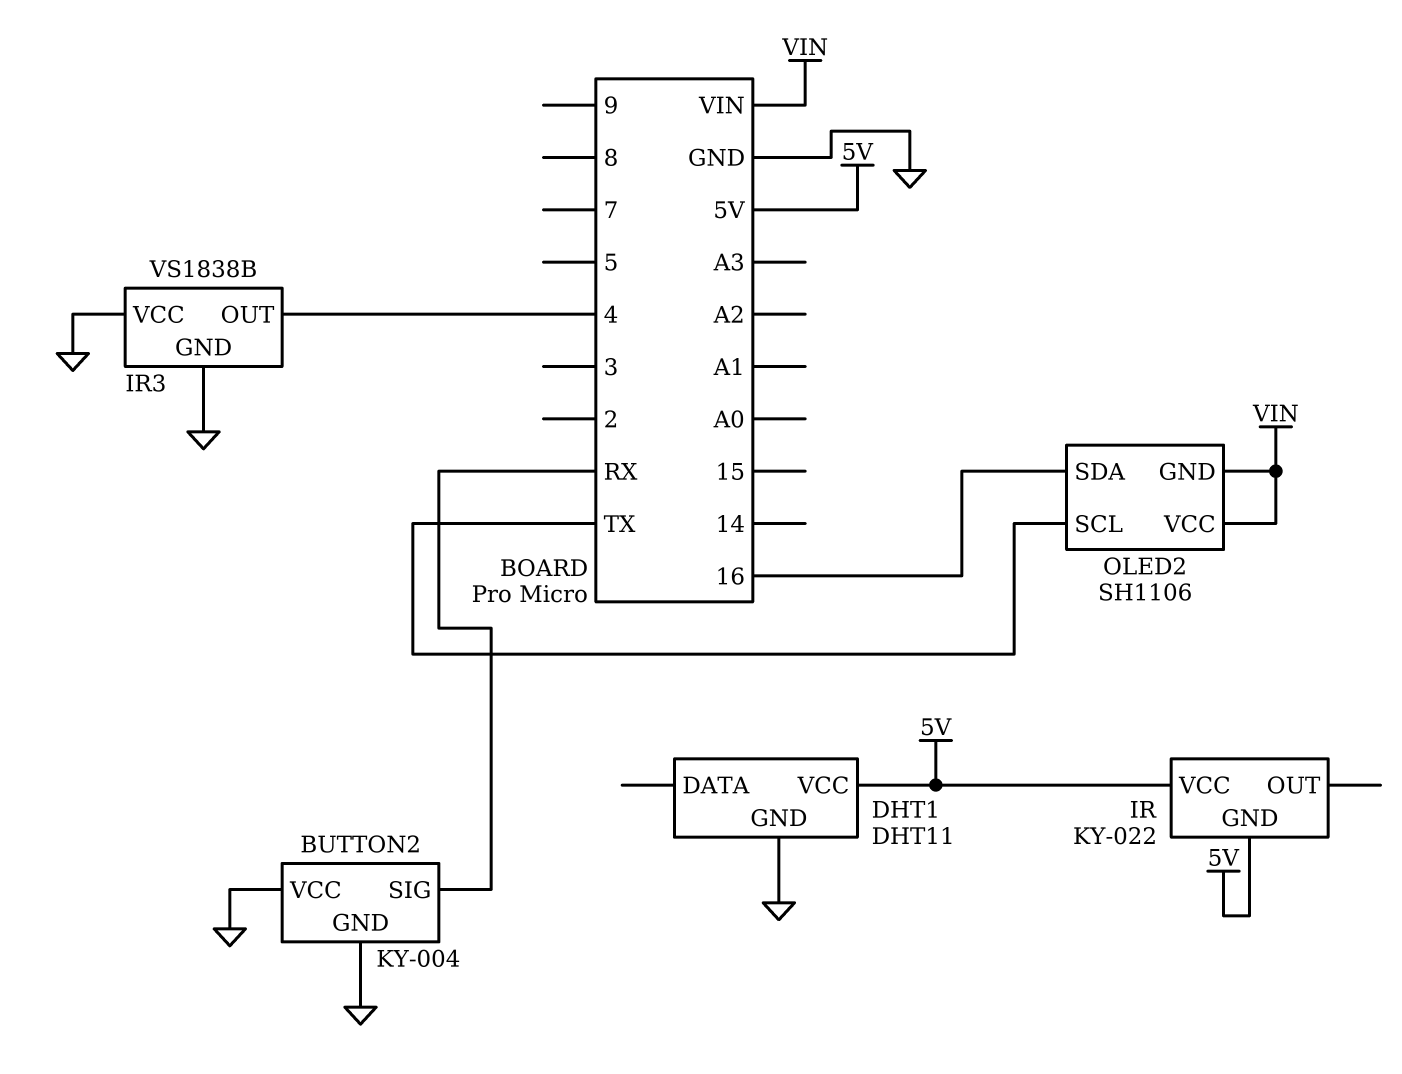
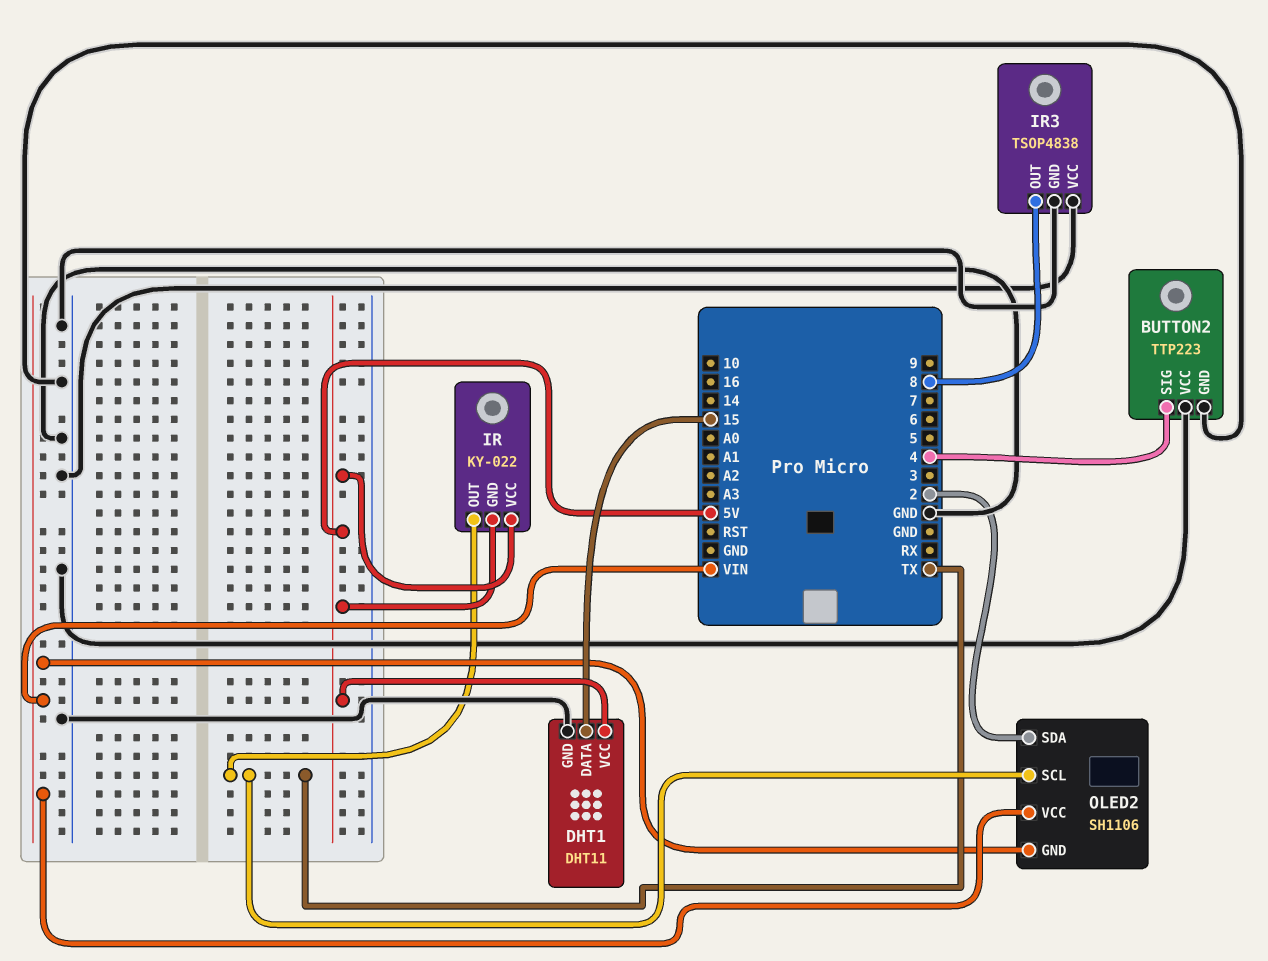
BUTTON2: KY-004 -> TTP223
BUTTON2 pin SIG: RX -> 4
DHT1 pin DATA: none -> 15
IR pin OUT: none -> TX
IR3: VS1838B -> TSOP4838
IR3 pin OUT: 4 -> 8
OLED2 pin SDA: 16 -> 2

